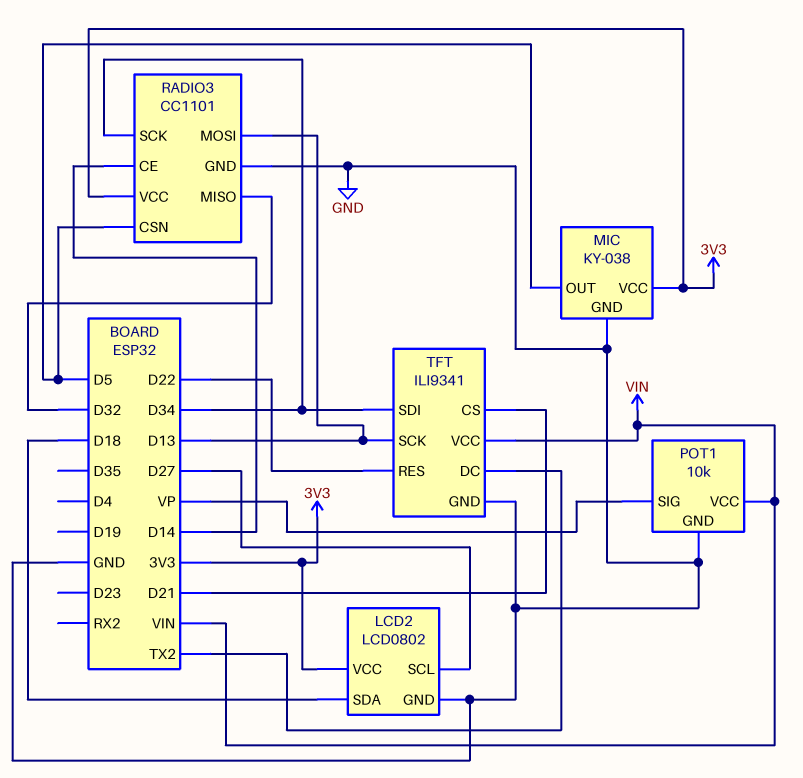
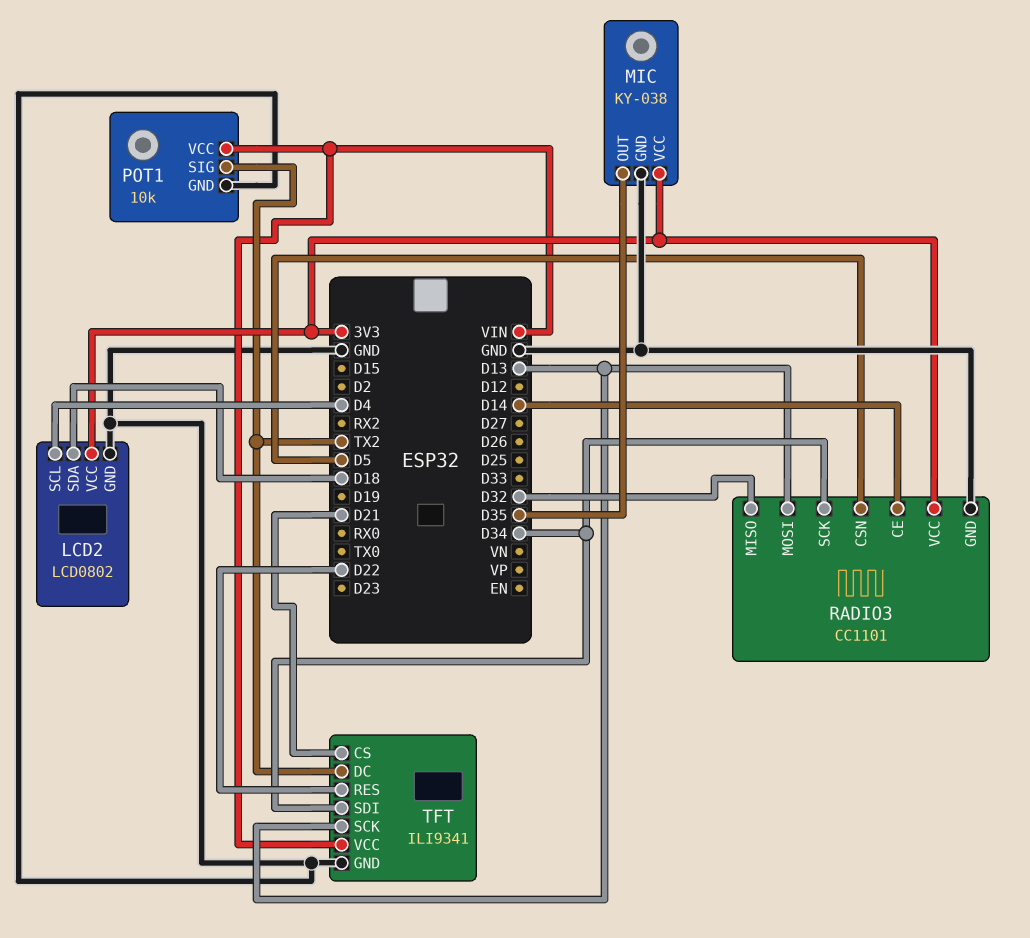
LCD2 pin SCL: D27 -> D4
MIC pin OUT: D5 -> D35
POT1 pin SIG: VP -> TX2

